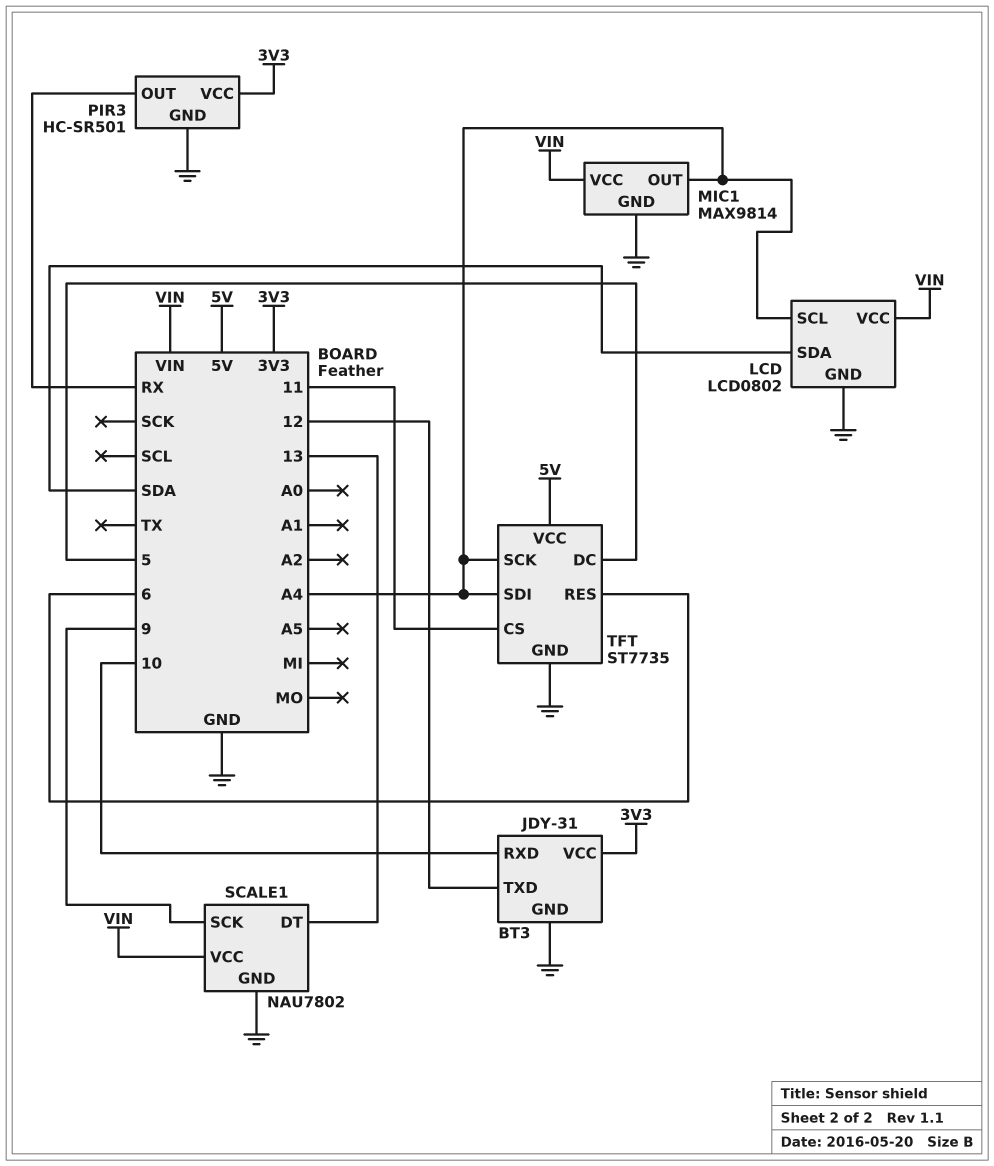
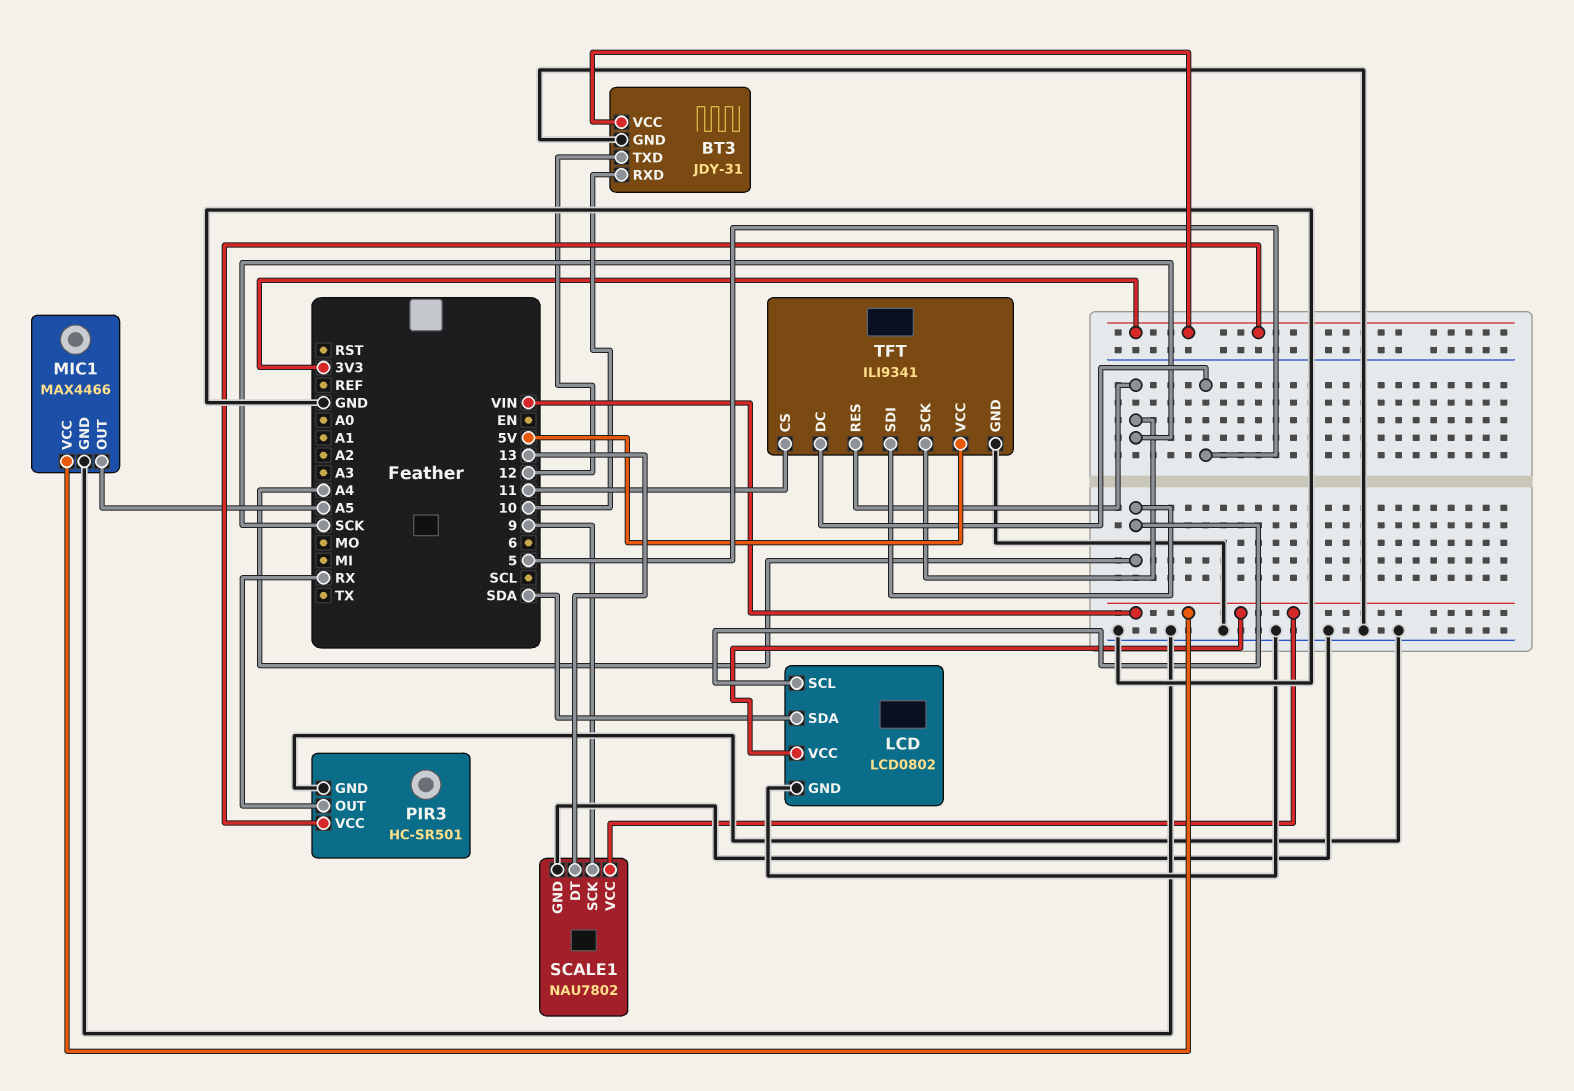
MIC1: MAX9814 -> MAX4466
MIC1 pin OUT: A4 -> A5
TFT: ST7735 -> ILI9341
TFT pin RES: 6 -> SCK
TFT pin SCK: A4 -> SCK

